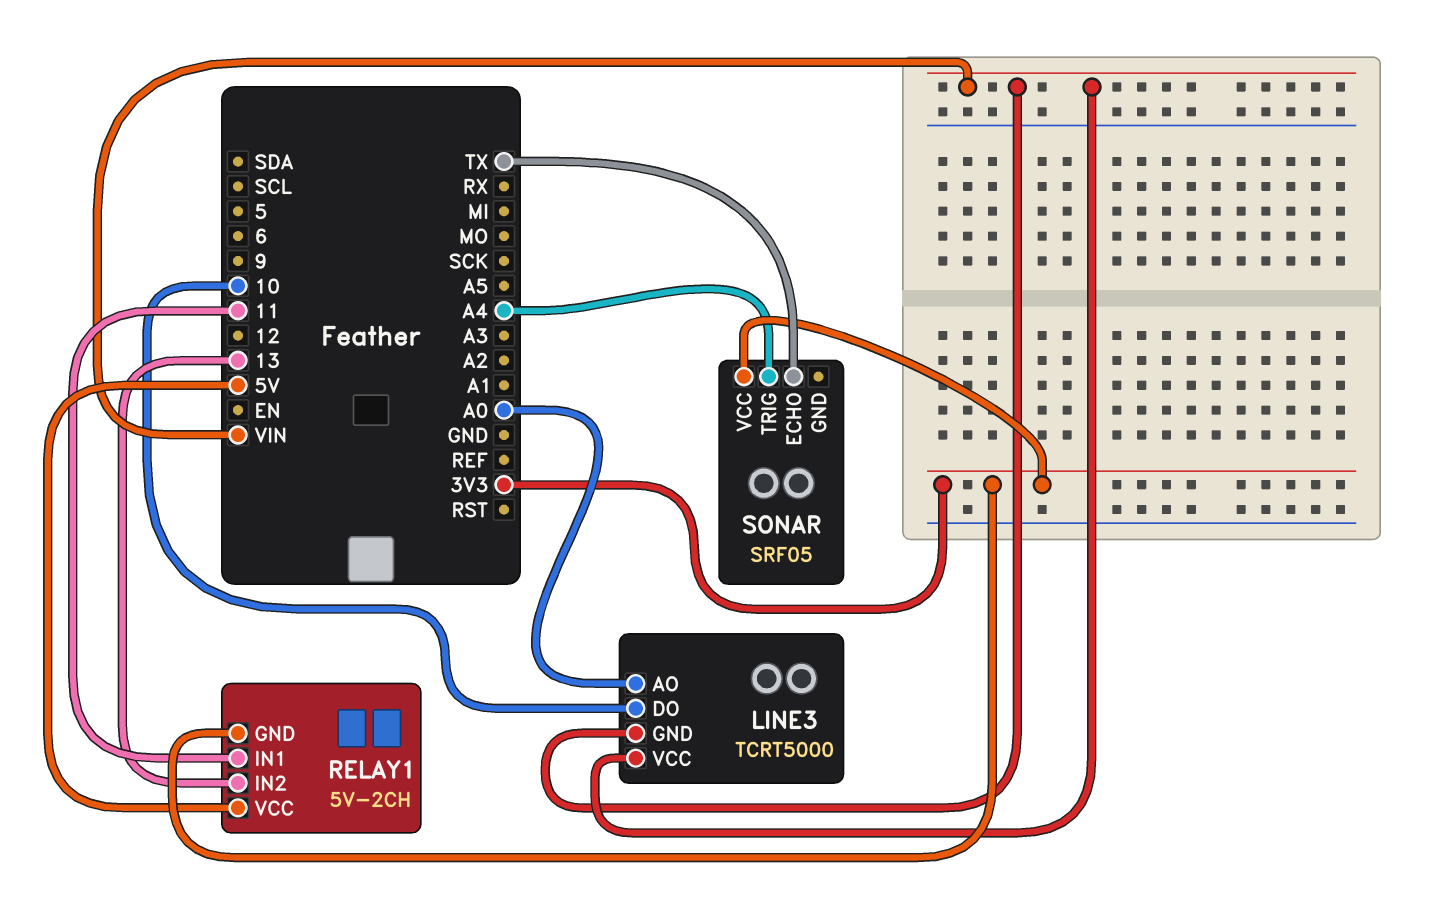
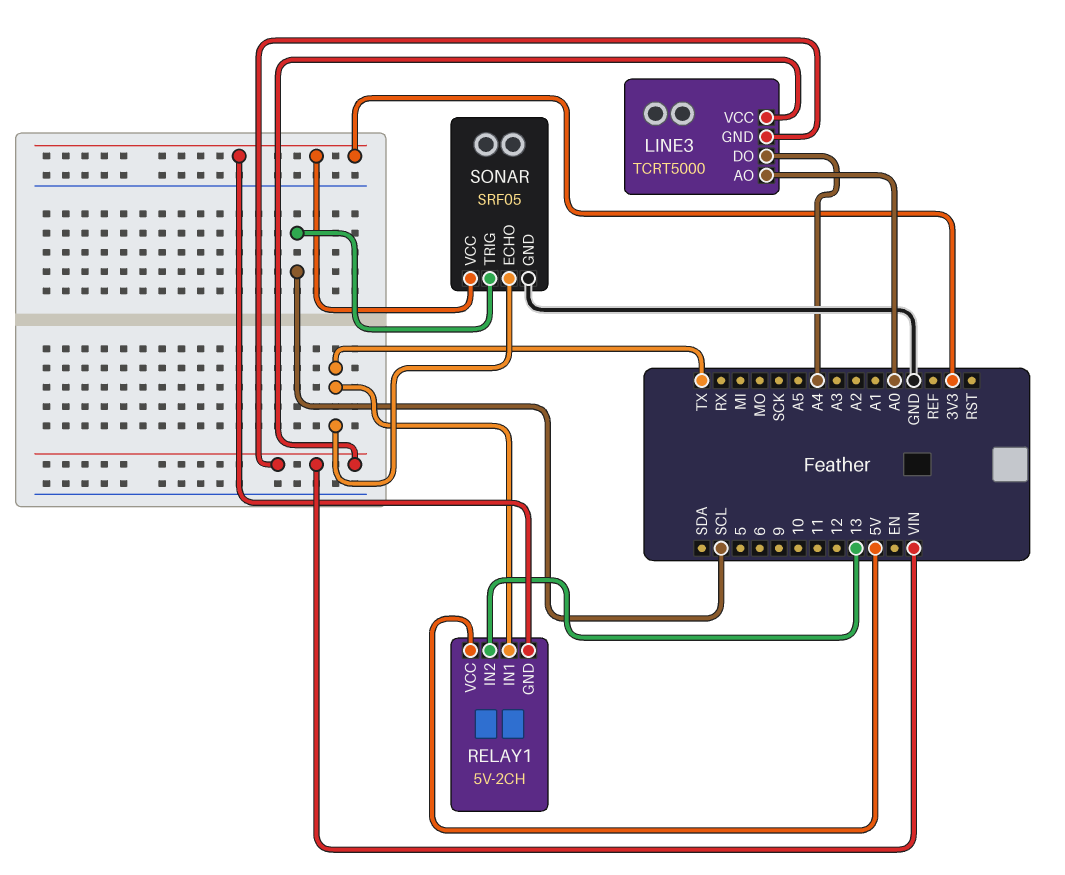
LINE3 pin DO: 10 -> A4
RELAY1 pin IN1: 11 -> TX
SONAR pin GND: none -> GND
SONAR pin TRIG: A4 -> SCL

